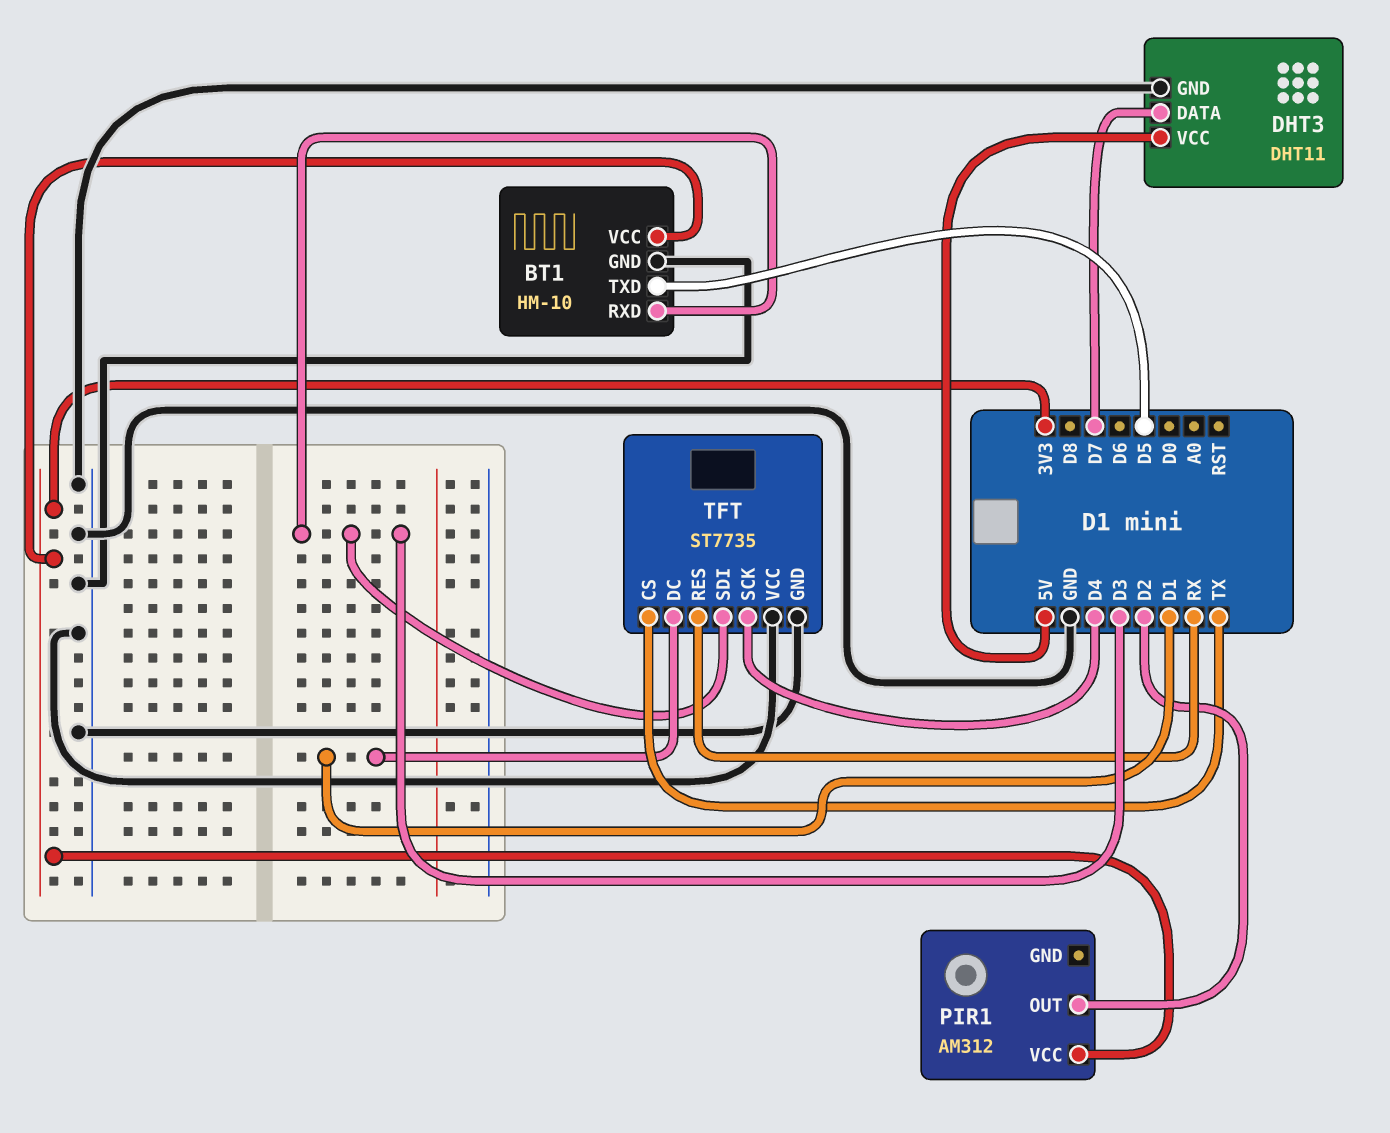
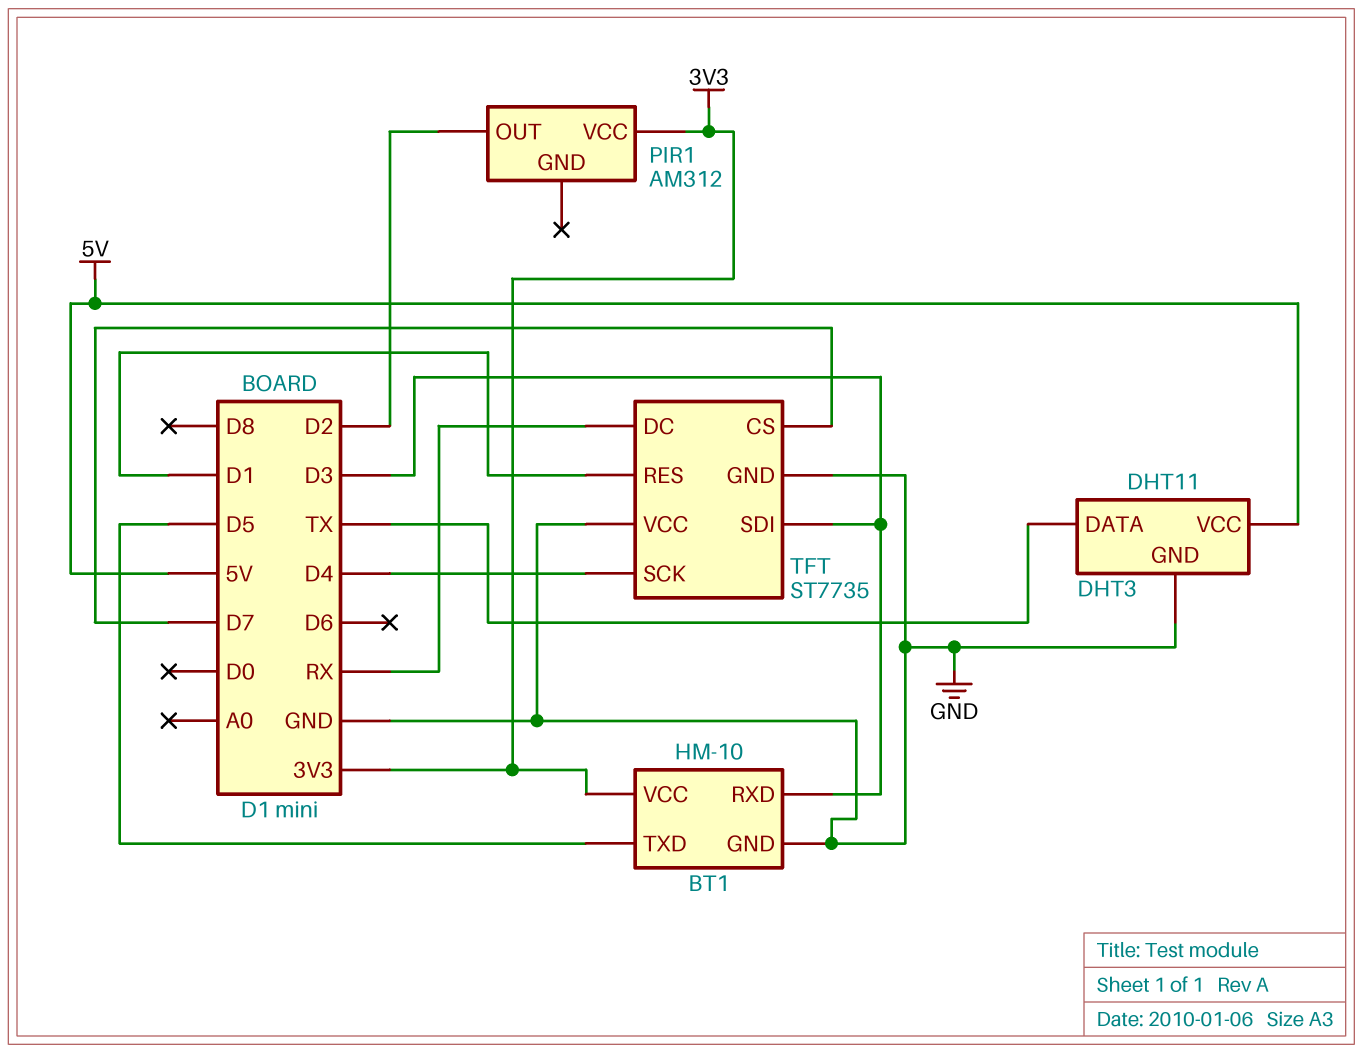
DHT3 pin DATA: D7 -> TX
TFT pin CS: TX -> D7
TFT pin DC: D1 -> RX
TFT pin RES: RX -> D1

